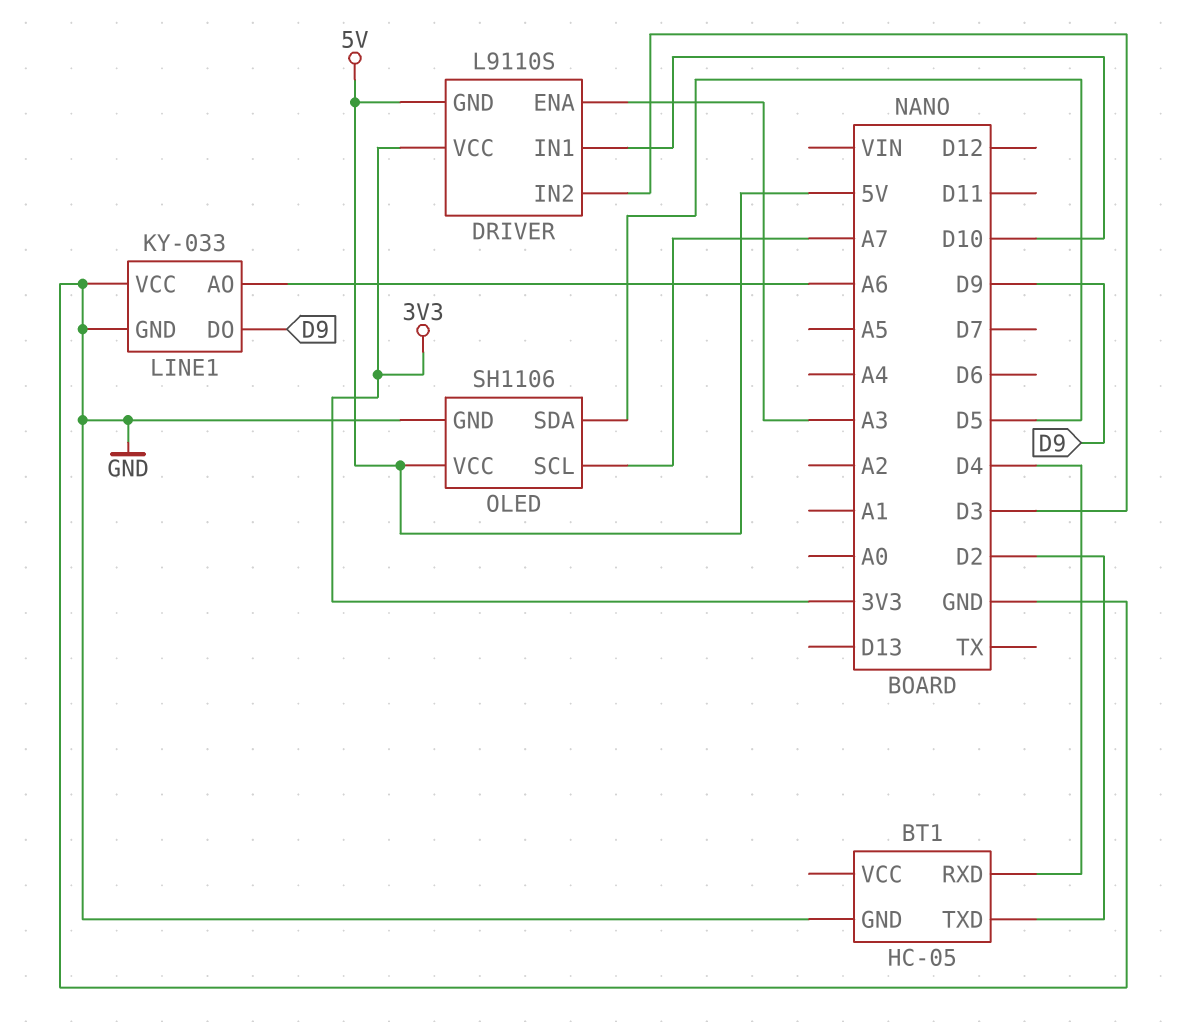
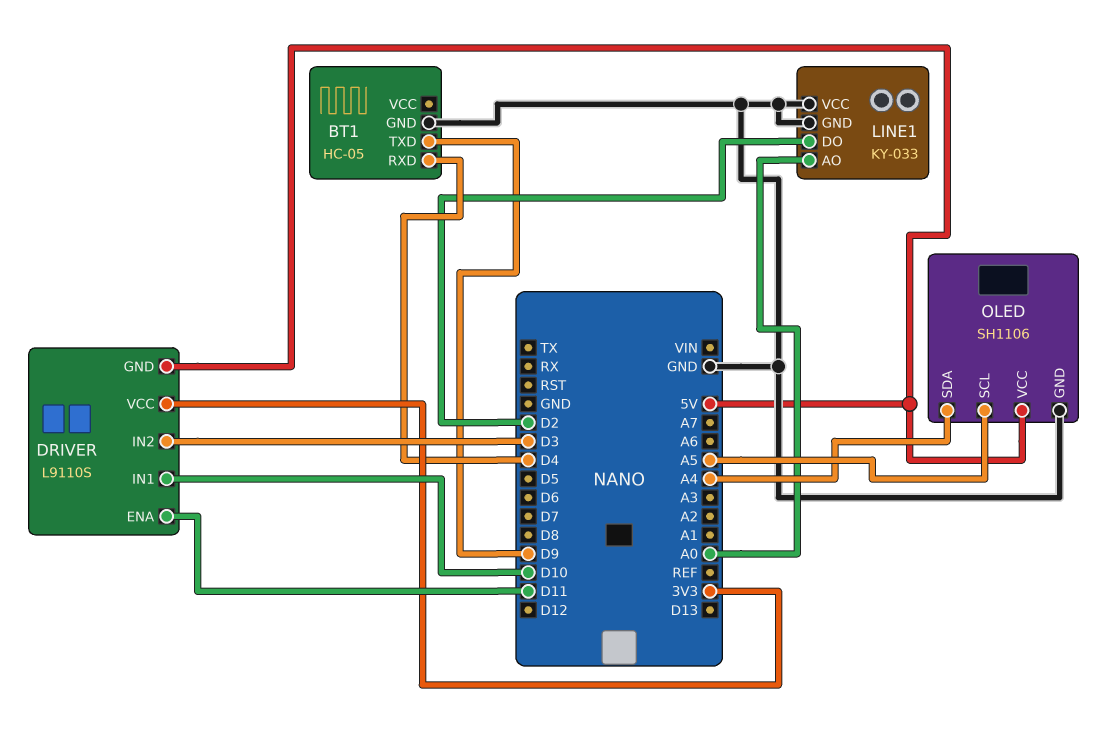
BT1 pin TXD: D2 -> D9
DRIVER pin ENA: A3 -> D11
LINE1 pin AO: A6 -> A0
LINE1 pin DO: D9 -> D2
OLED pin SCL: A7 -> A5
OLED pin SDA: D5 -> A4

